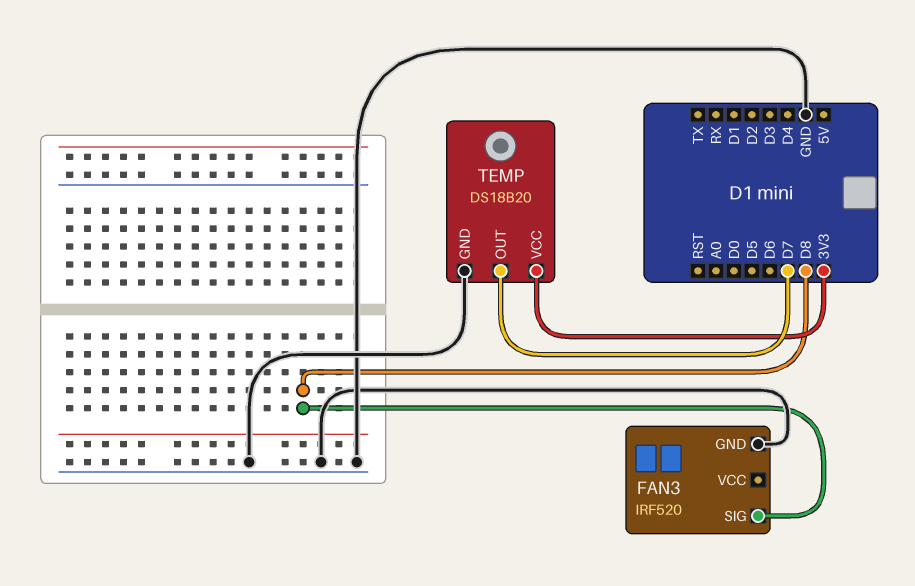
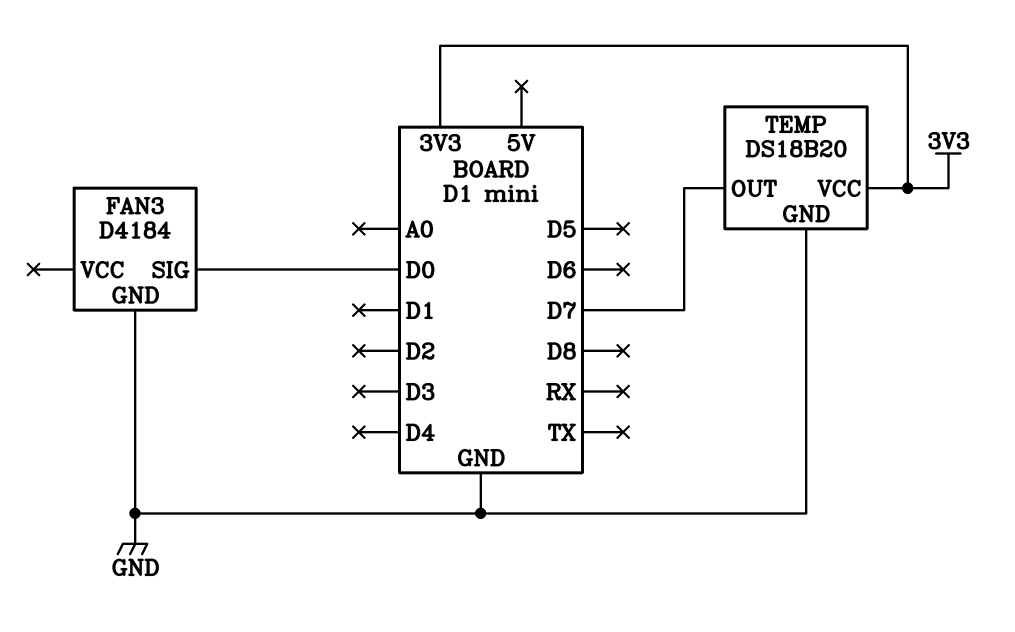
FAN3: IRF520 -> D4184
FAN3 pin SIG: D8 -> D0

